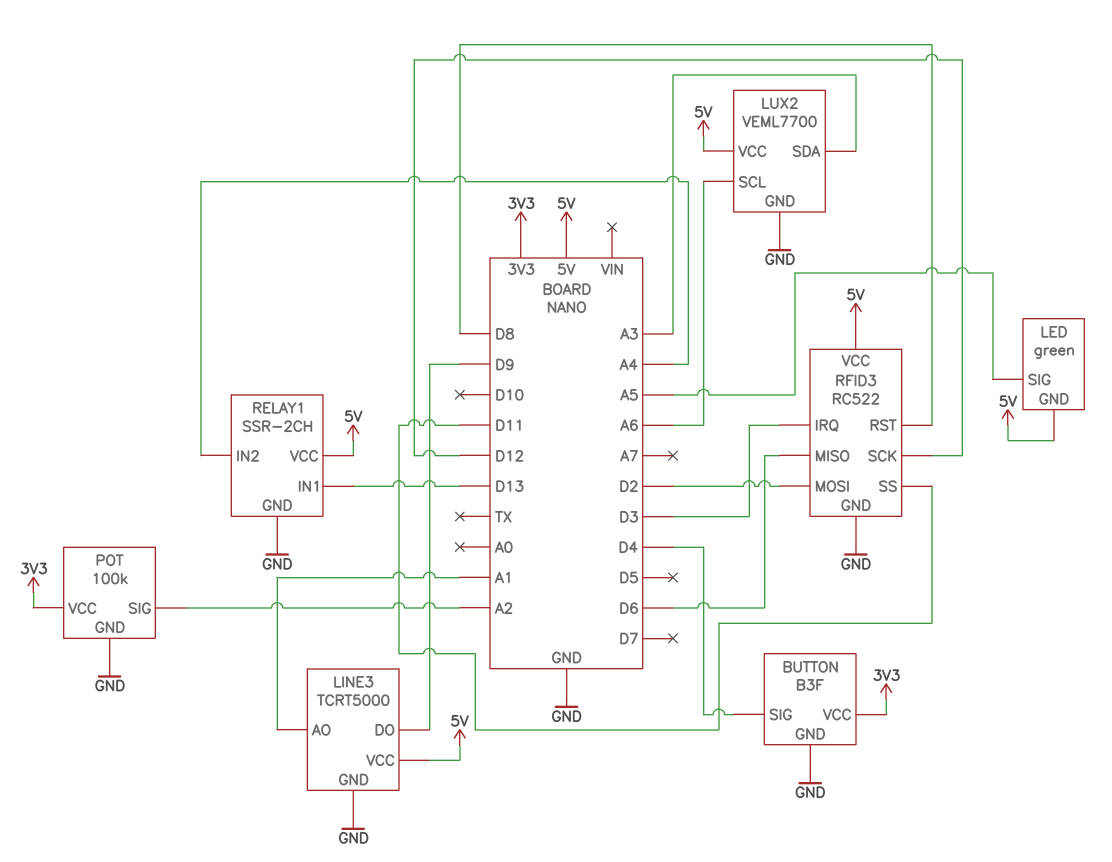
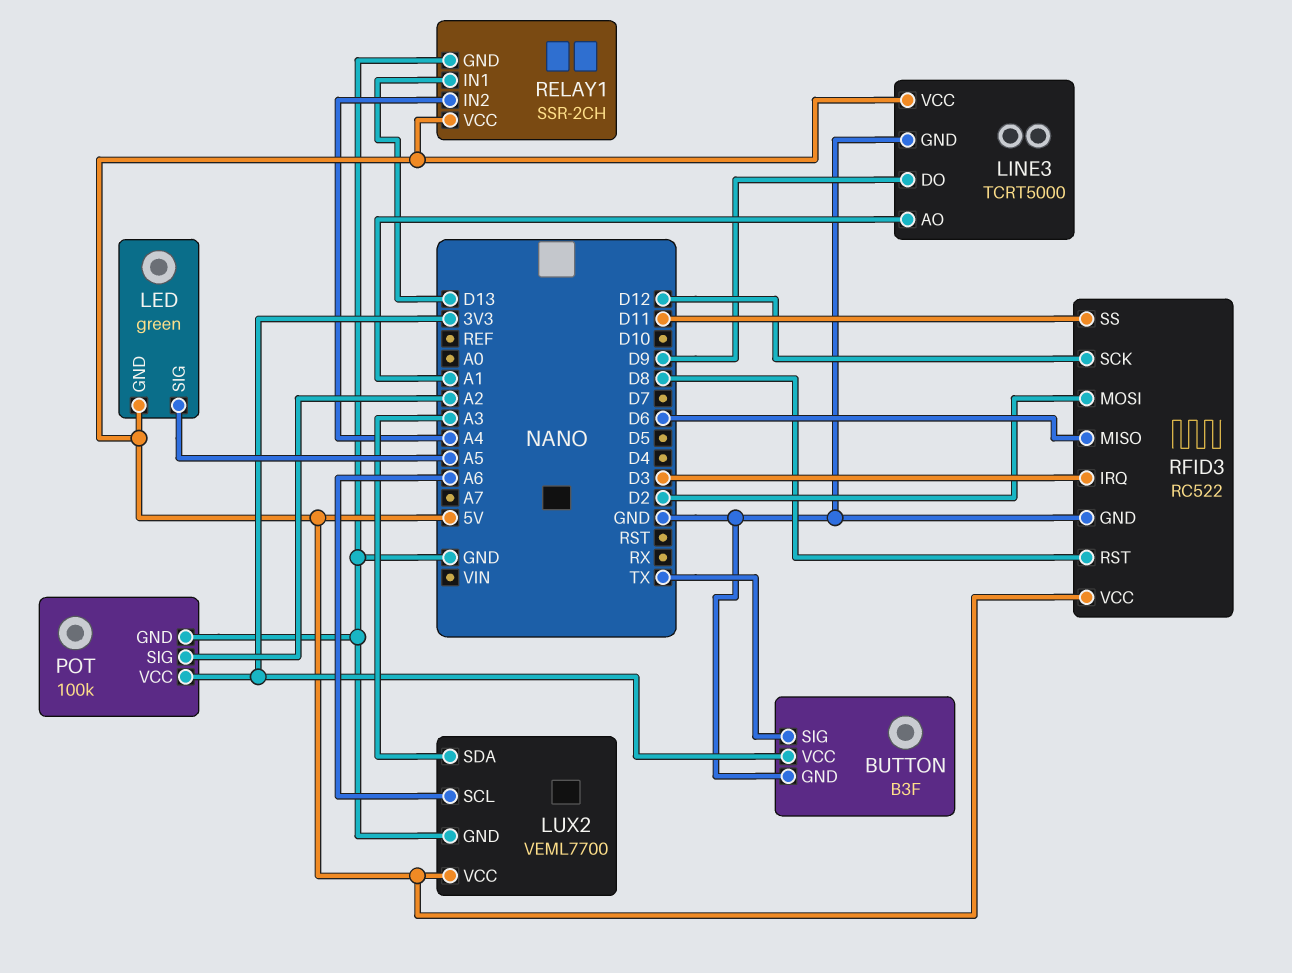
BUTTON pin SIG: D4 -> TX

